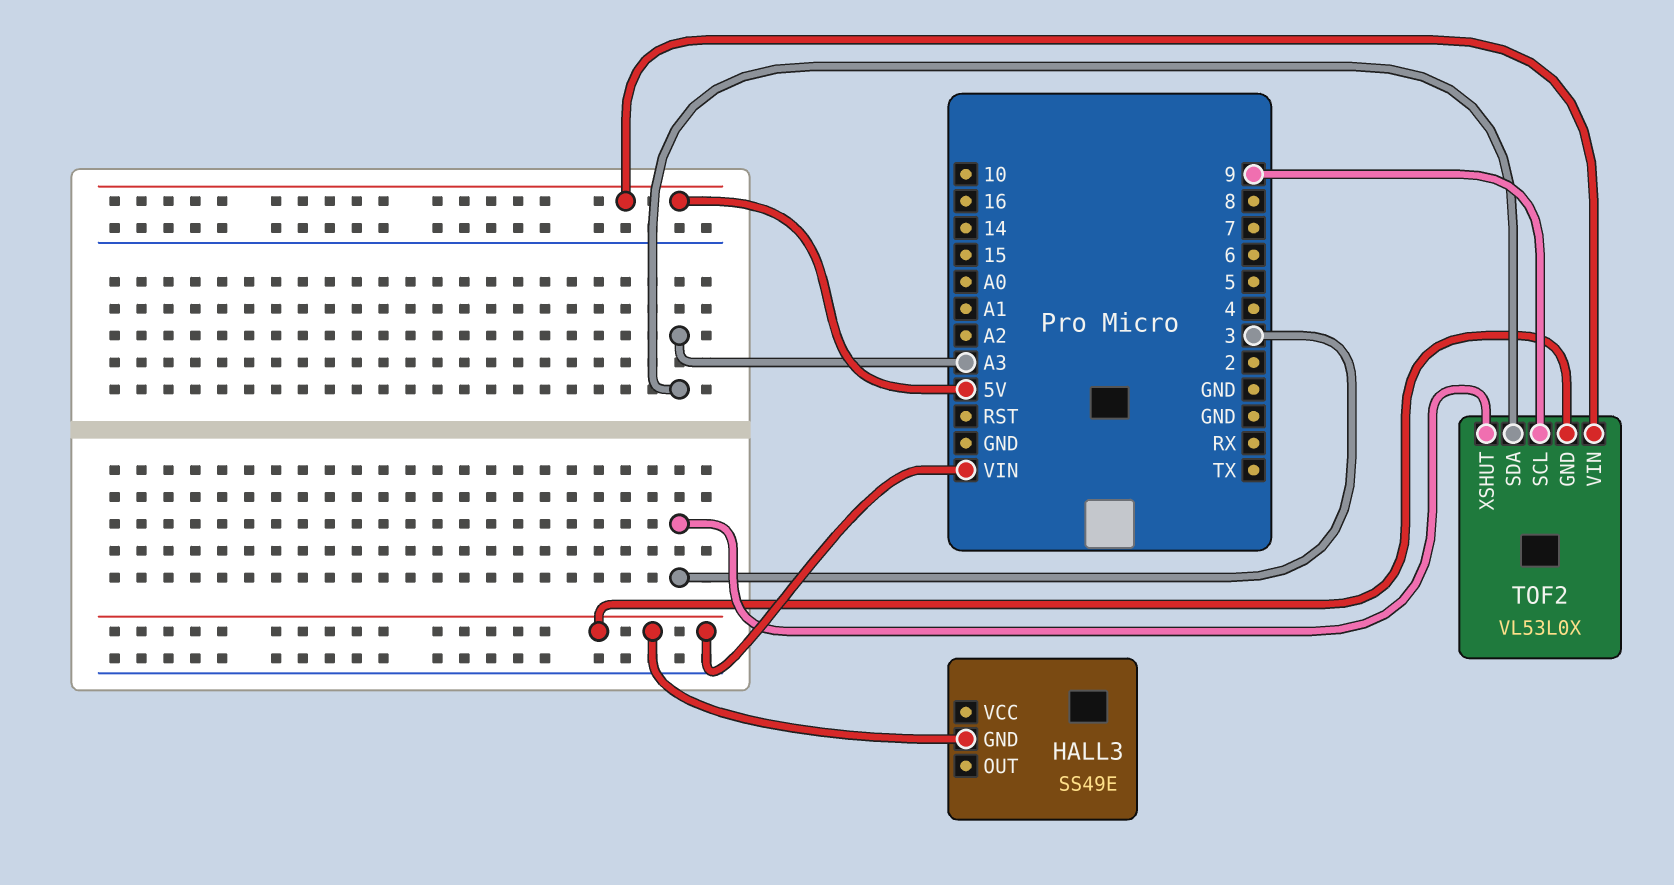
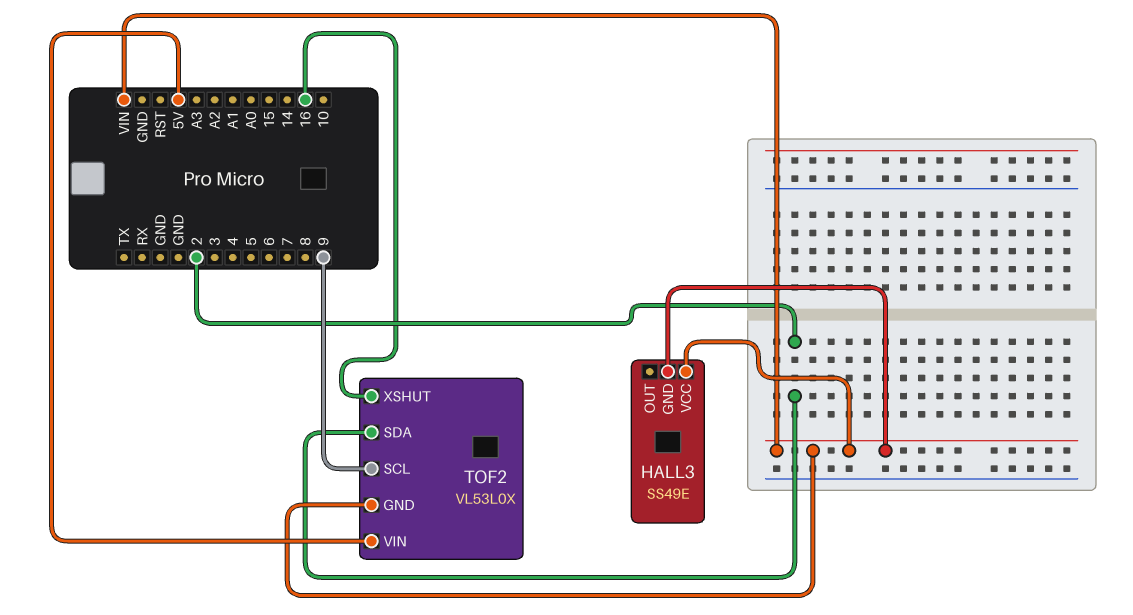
HALL3 pin VCC: none -> VIN
TOF2 pin SDA: A3 -> 2
TOF2 pin XSHUT: 3 -> 16

